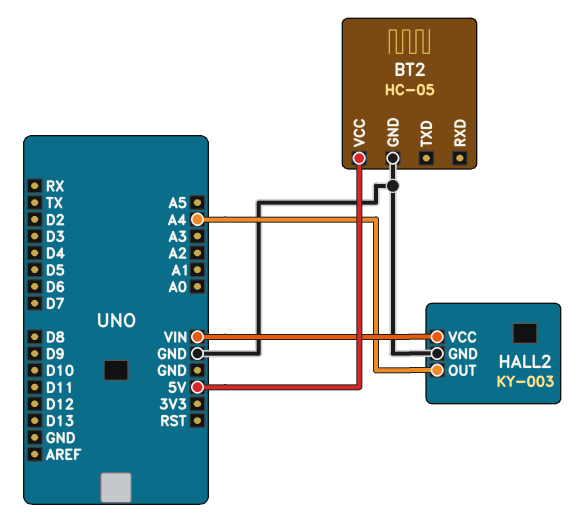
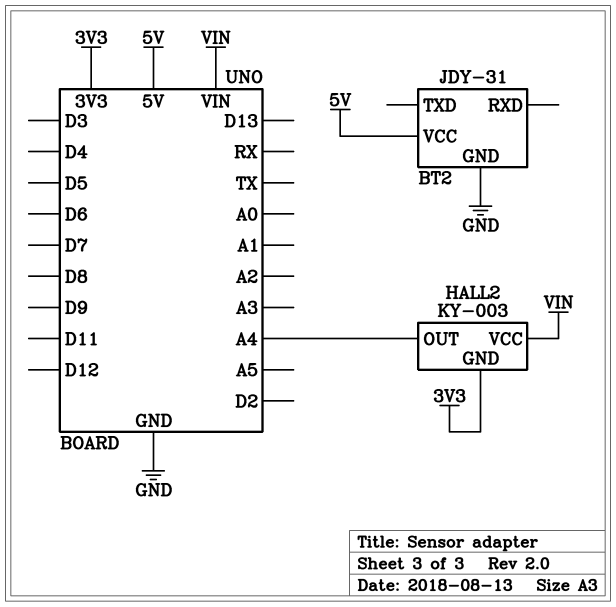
BT2: HC-05 -> JDY-31
HALL2 pin GND: GND -> 3V3

